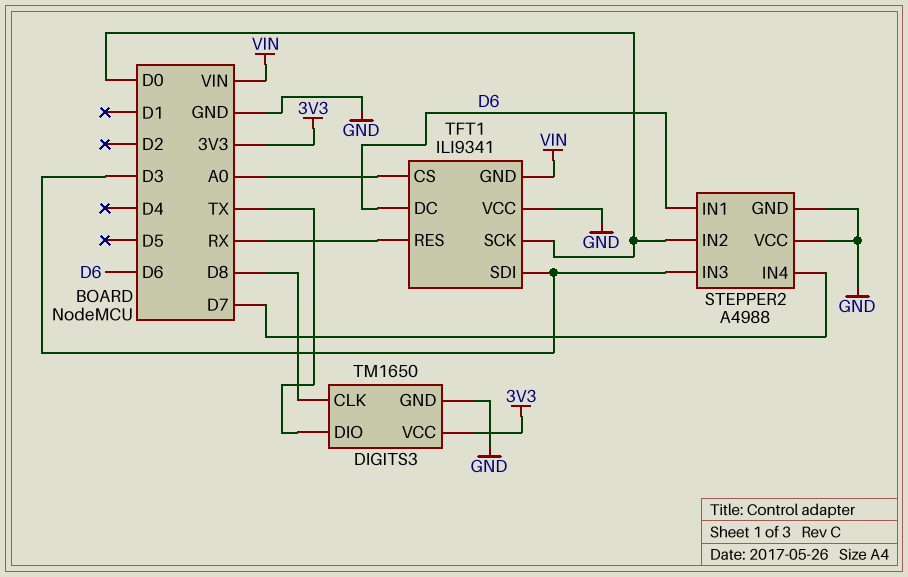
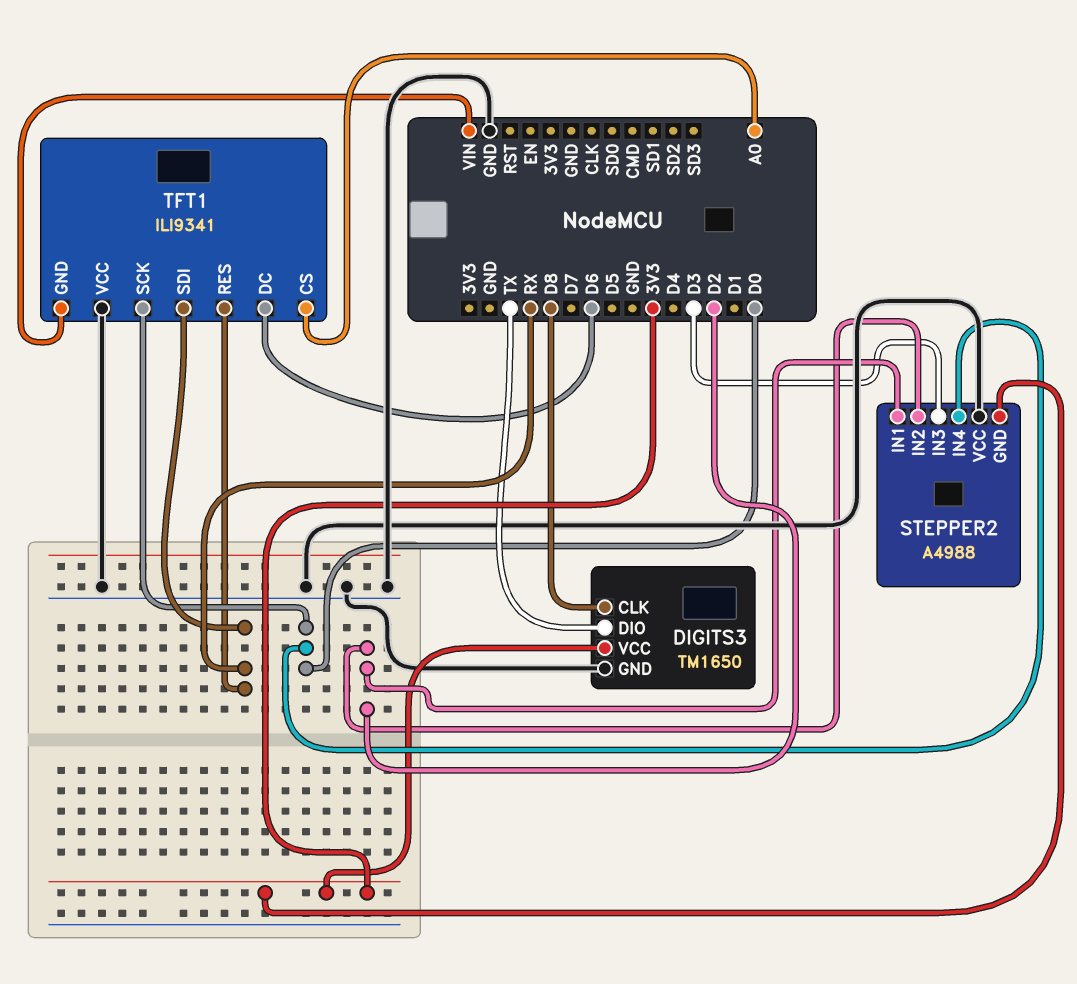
STEPPER2 pin GND: GND -> 3V3
STEPPER2 pin IN1: D6 -> D2
STEPPER2 pin IN2: D0 -> D2
STEPPER2 pin IN4: D7 -> D0
TFT1 pin SDI: D3 -> RX

